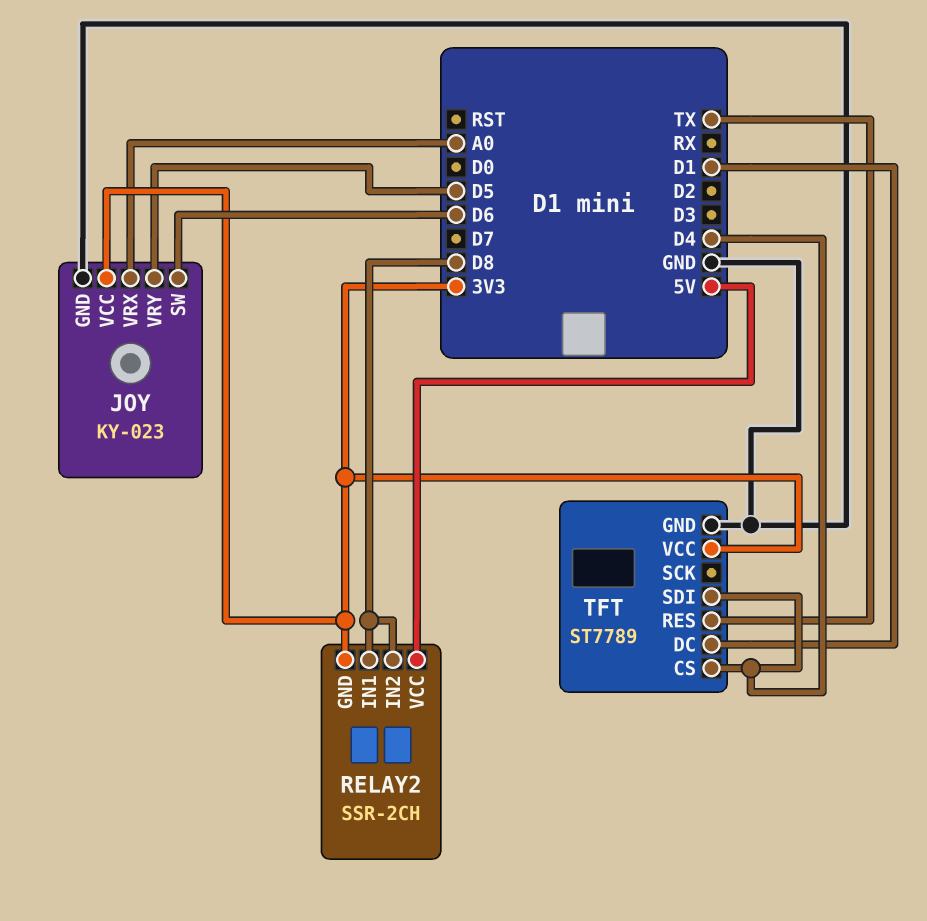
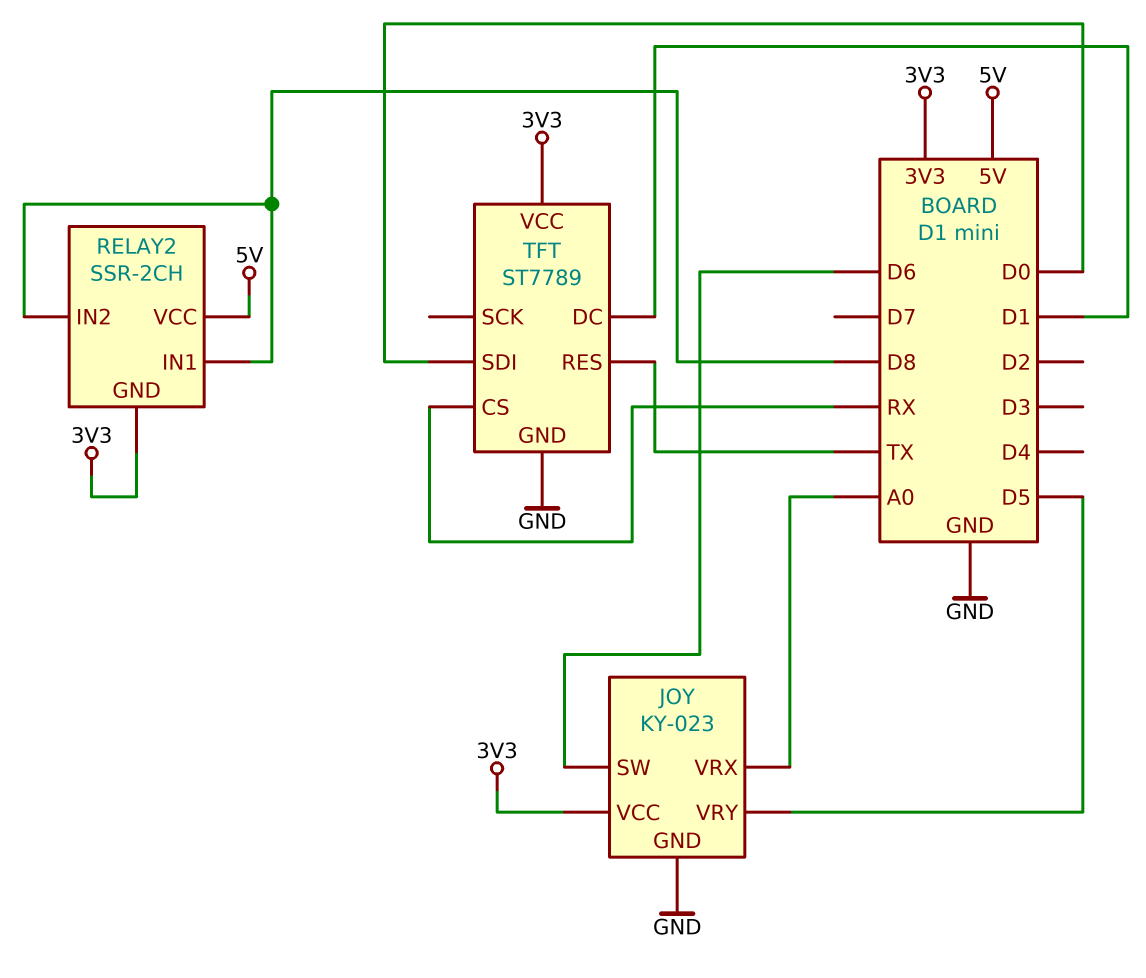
TFT pin CS: D4 -> RX
TFT pin SDI: D4 -> D0

